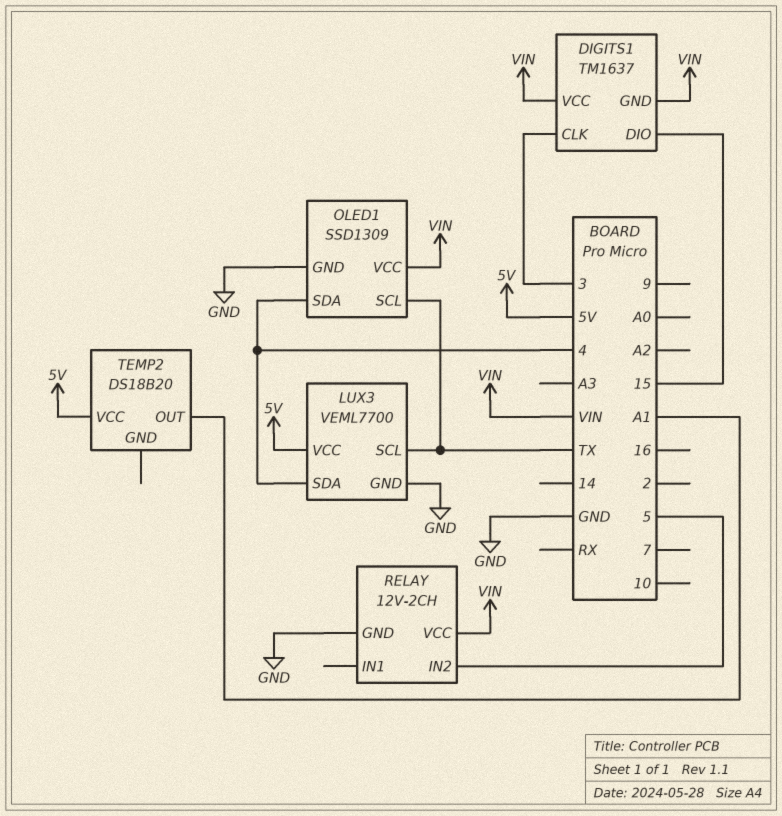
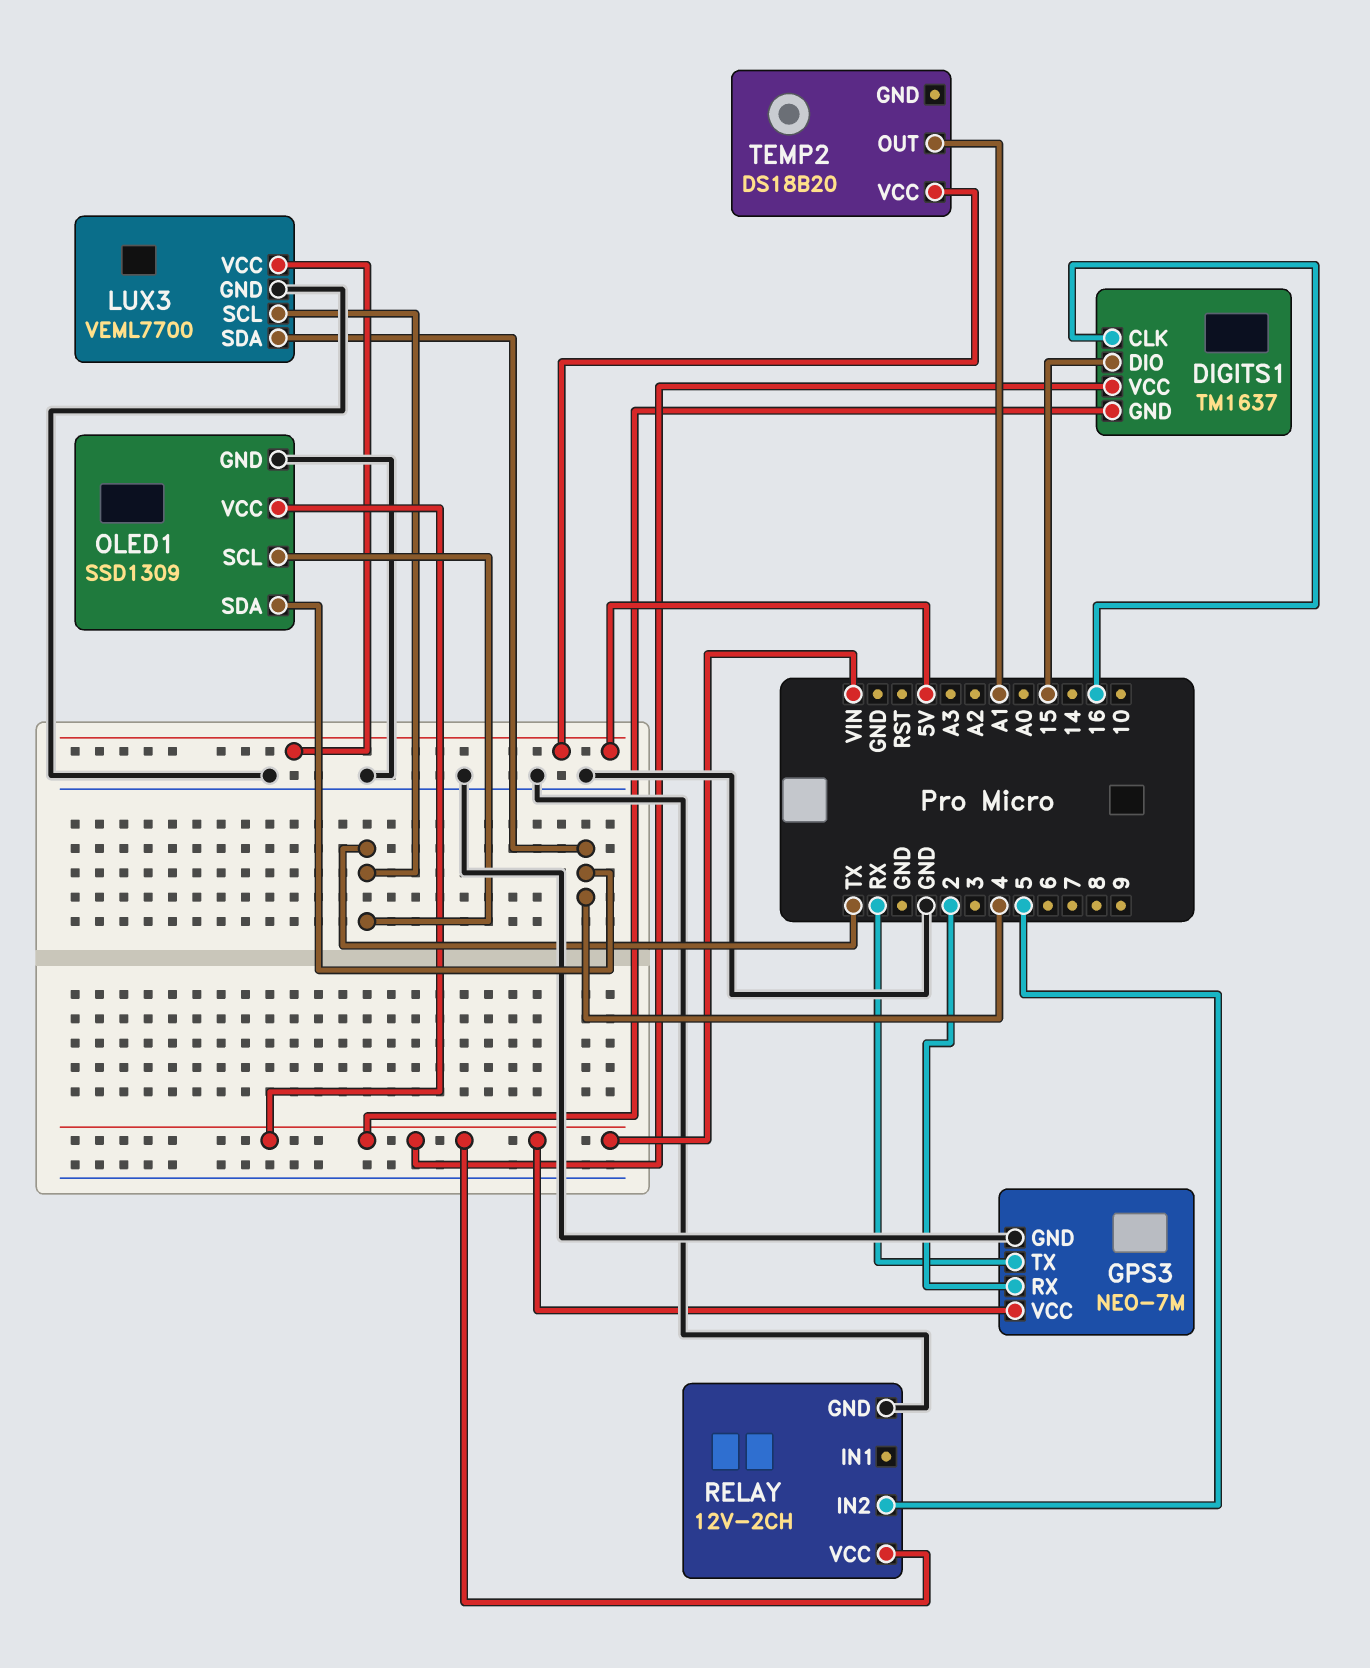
DIGITS1 pin CLK: 3 -> 16
GPS3: none -> NEO-7M
GPS3 pin GND: none -> GND
GPS3 pin RX: none -> 2
GPS3 pin TX: none -> RX
GPS3 pin VCC: none -> VIN

